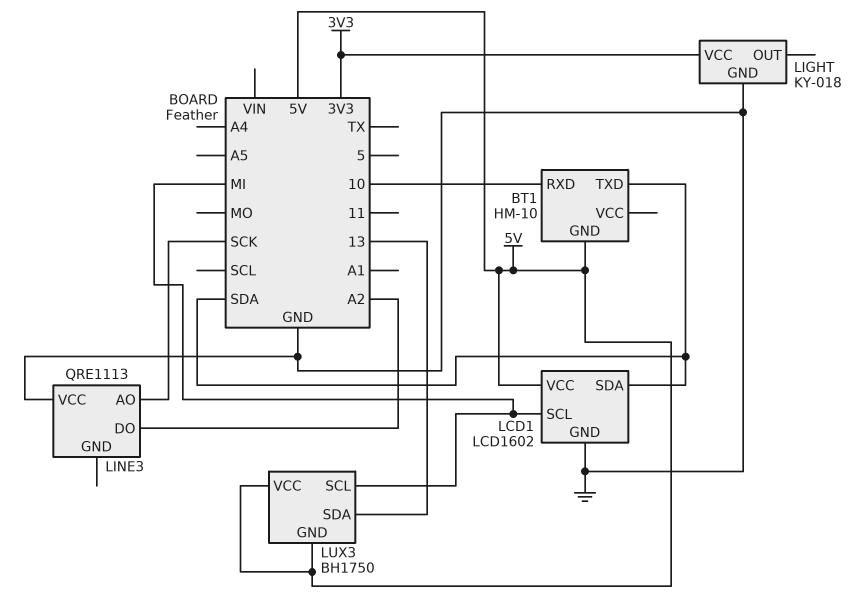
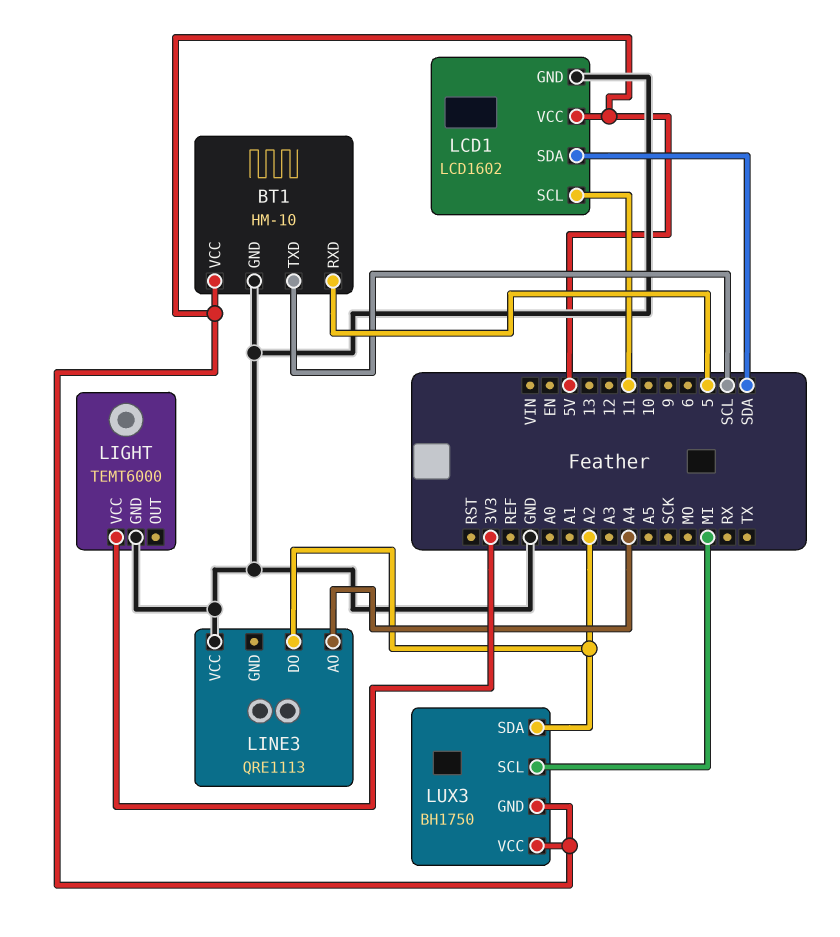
BT1 pin GND: 5V -> GND
BT1 pin RXD: 10 -> 5
BT1 pin TXD: SDA -> SCL
BT1 pin VCC: none -> 5V
LCD1 pin SCL: MI -> 11
LIGHT: KY-018 -> TEMT6000
LINE3 pin AO: SCK -> A4
LUX3 pin SDA: 13 -> A2

